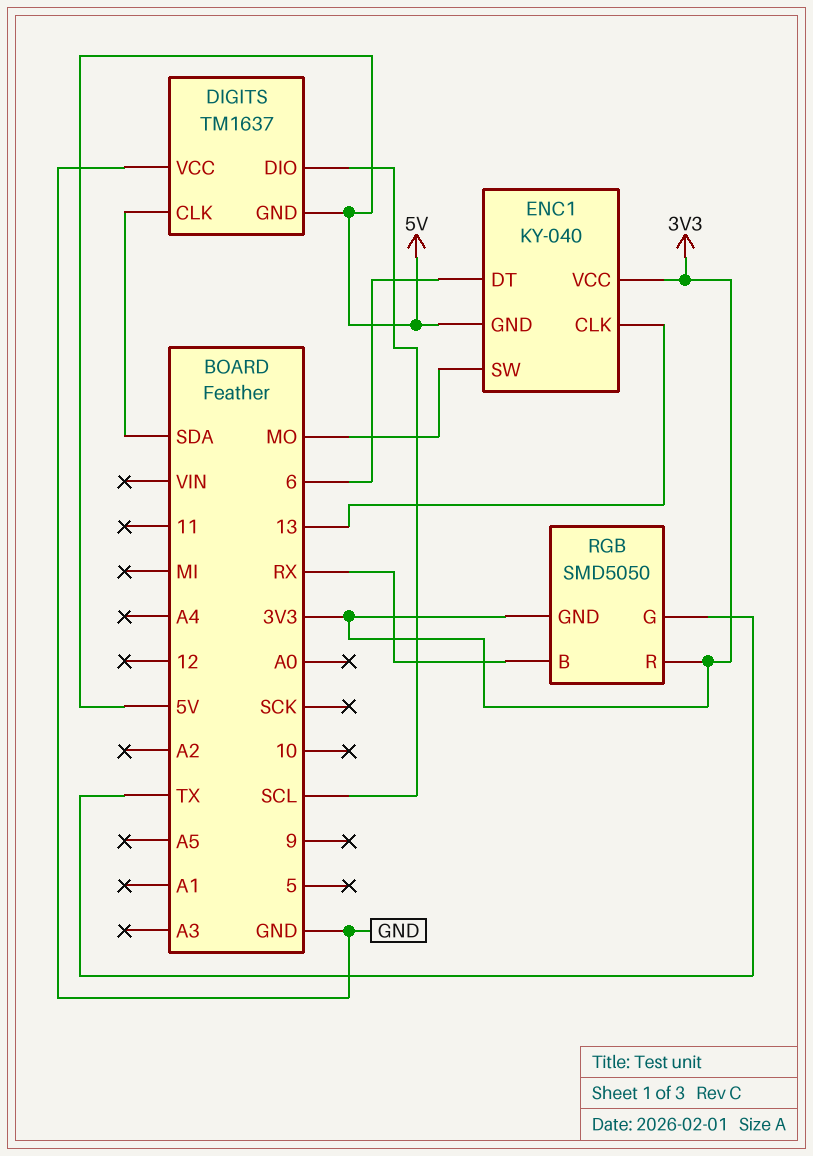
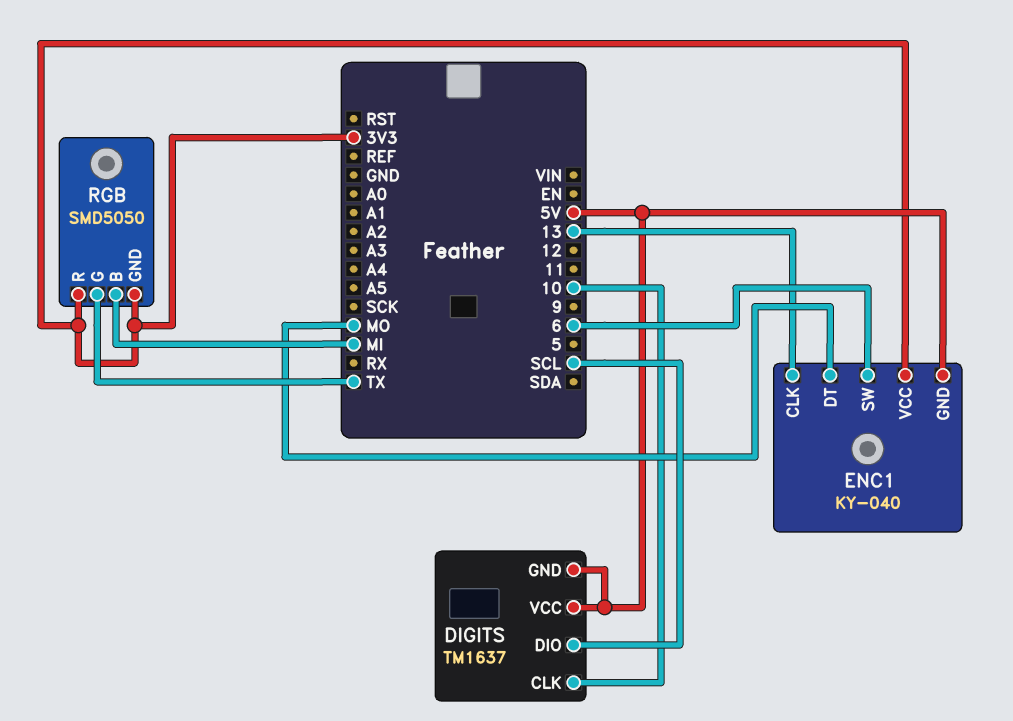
DIGITS pin CLK: SDA -> 10
DIGITS pin VCC: GND -> 5V
ENC1 pin DT: 6 -> MO
ENC1 pin SW: MO -> 6
RGB pin B: RX -> MI

